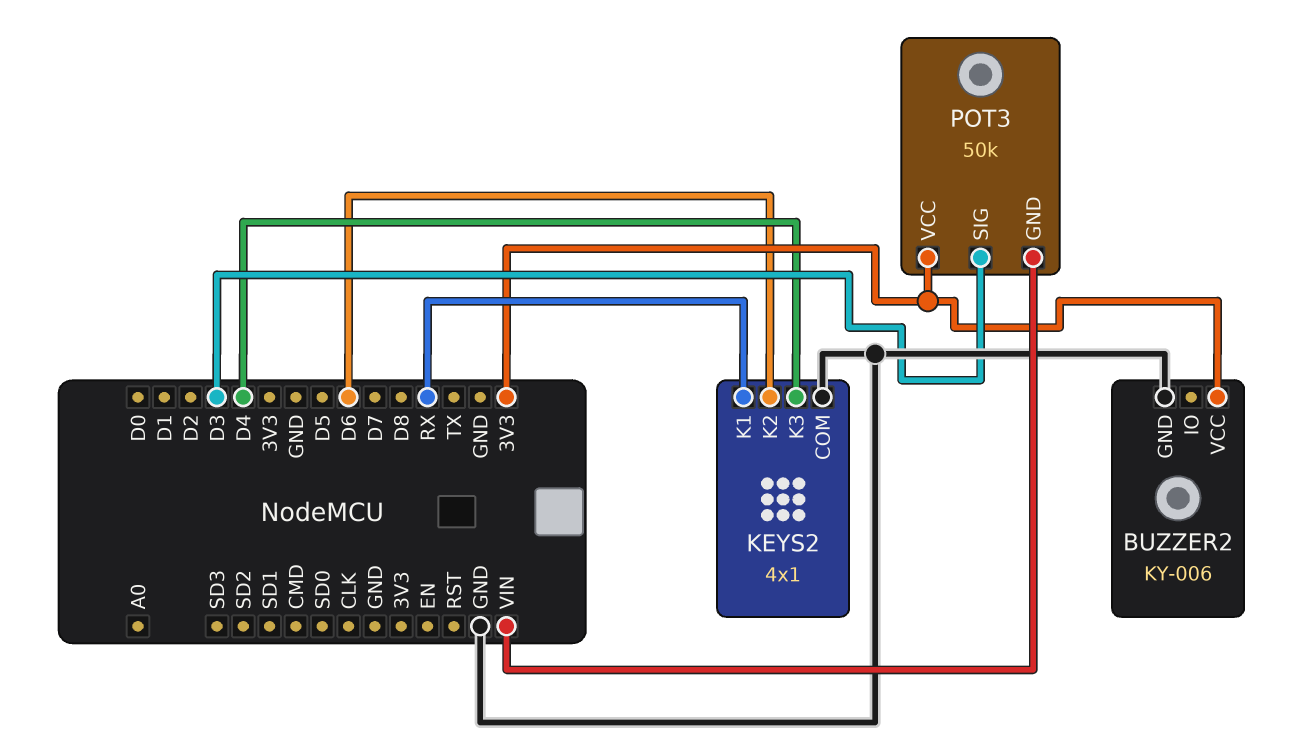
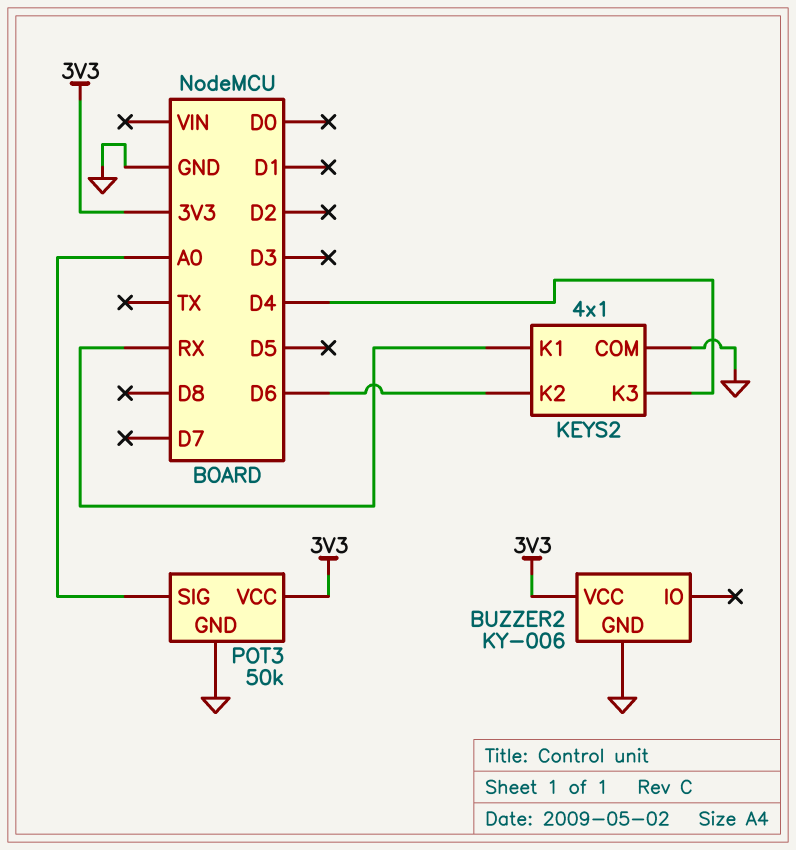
POT3 pin GND: VIN -> GND
POT3 pin SIG: D3 -> A0

